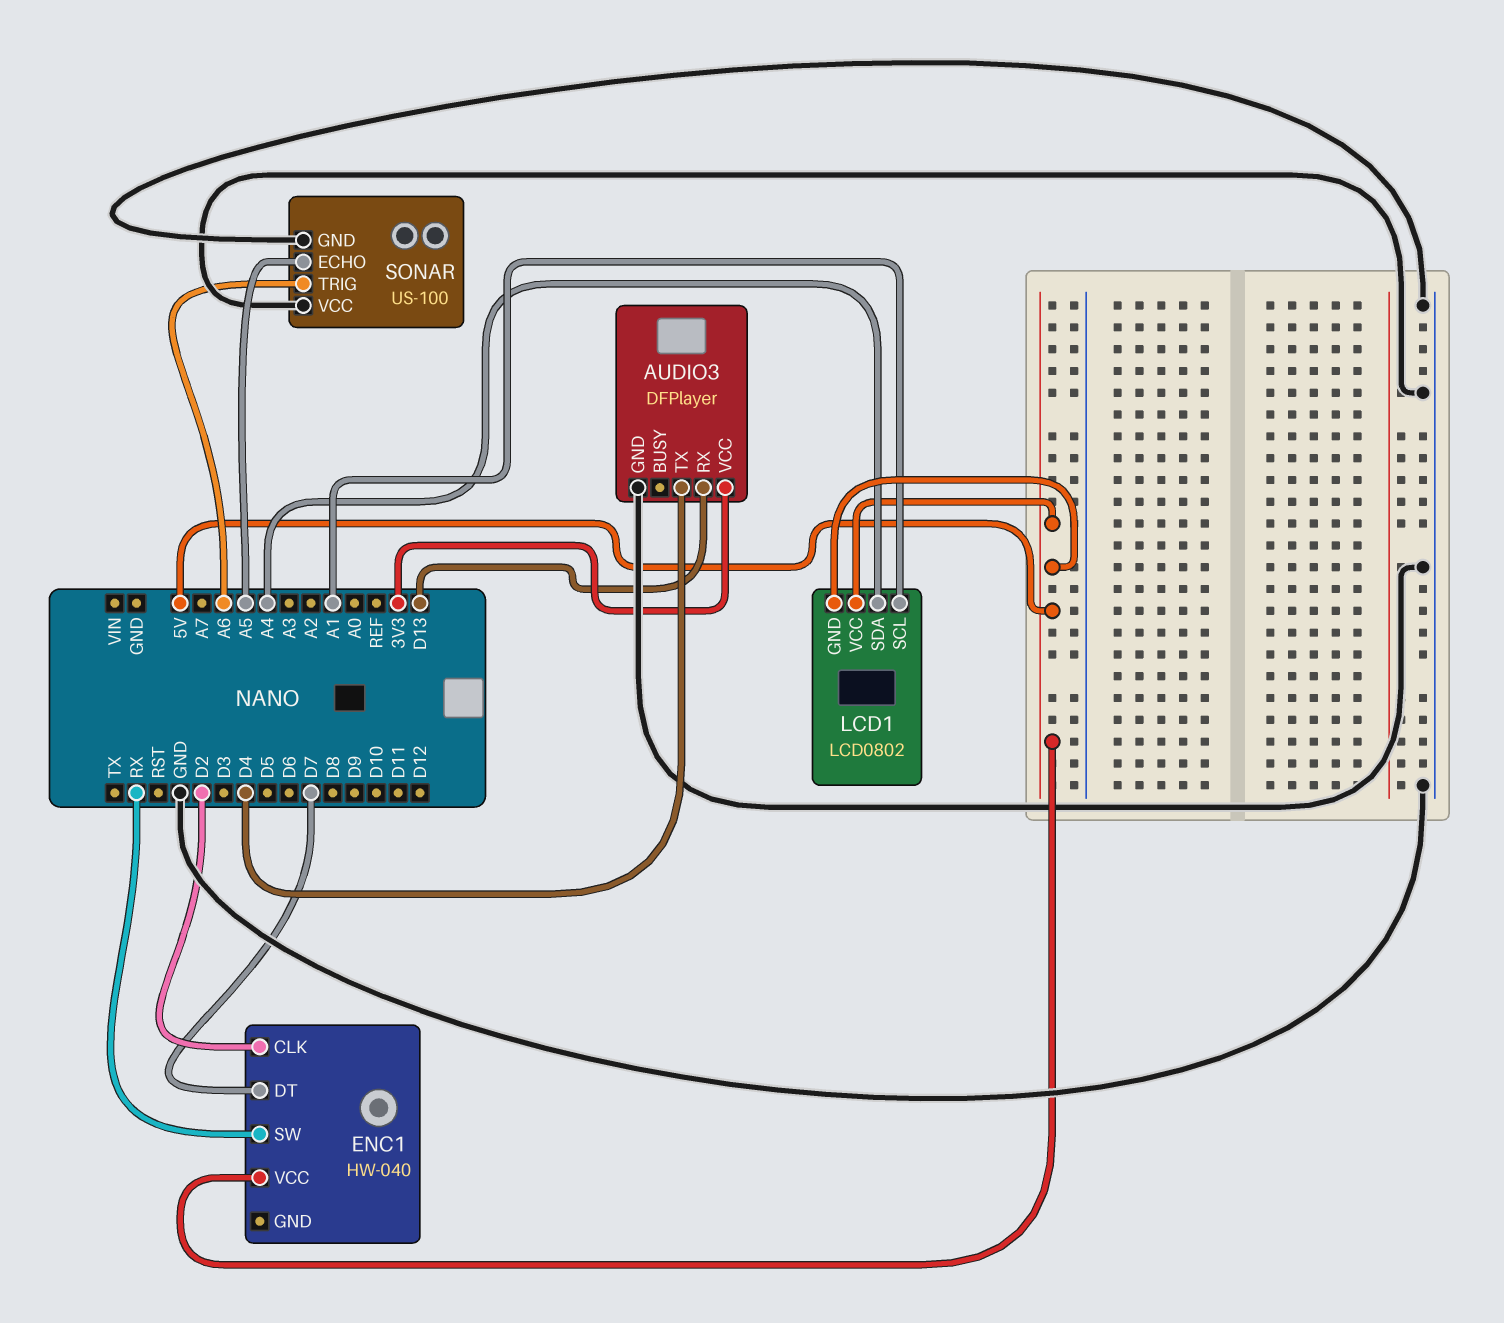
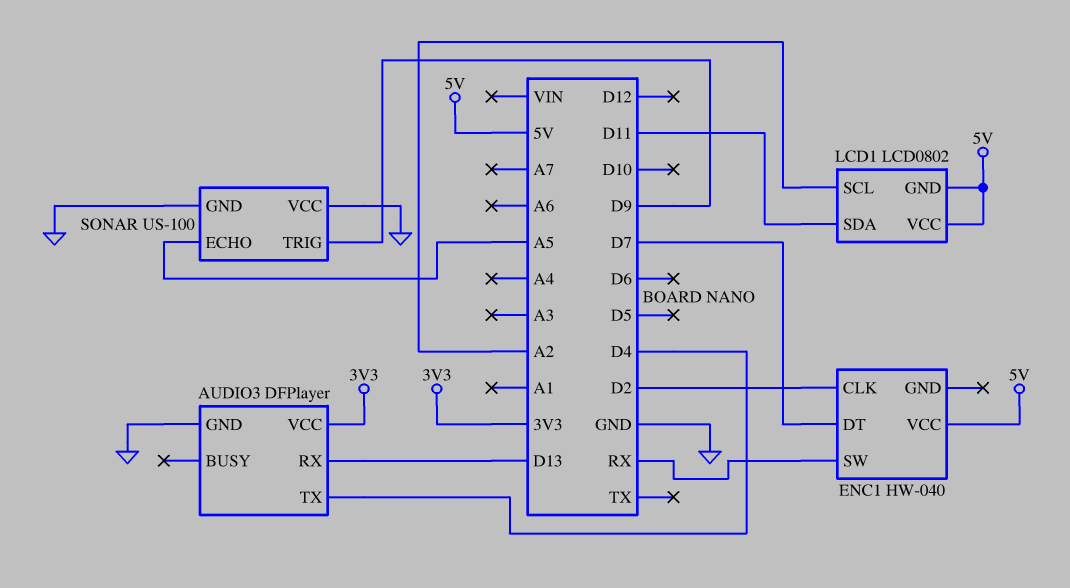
LCD1 pin SCL: A1 -> A2
LCD1 pin SDA: A4 -> D11
SONAR pin TRIG: A6 -> D9

